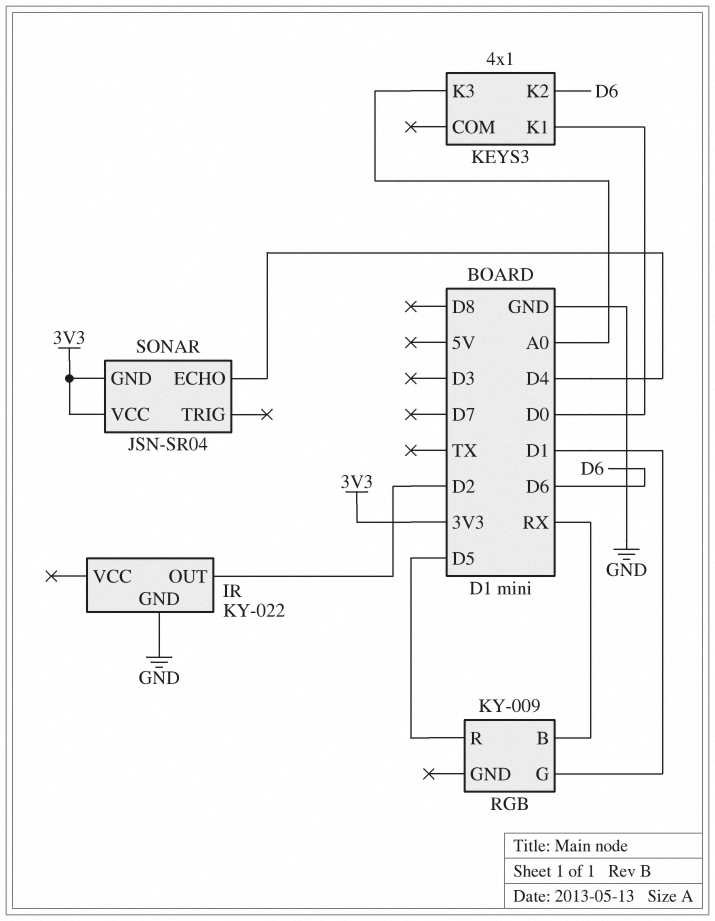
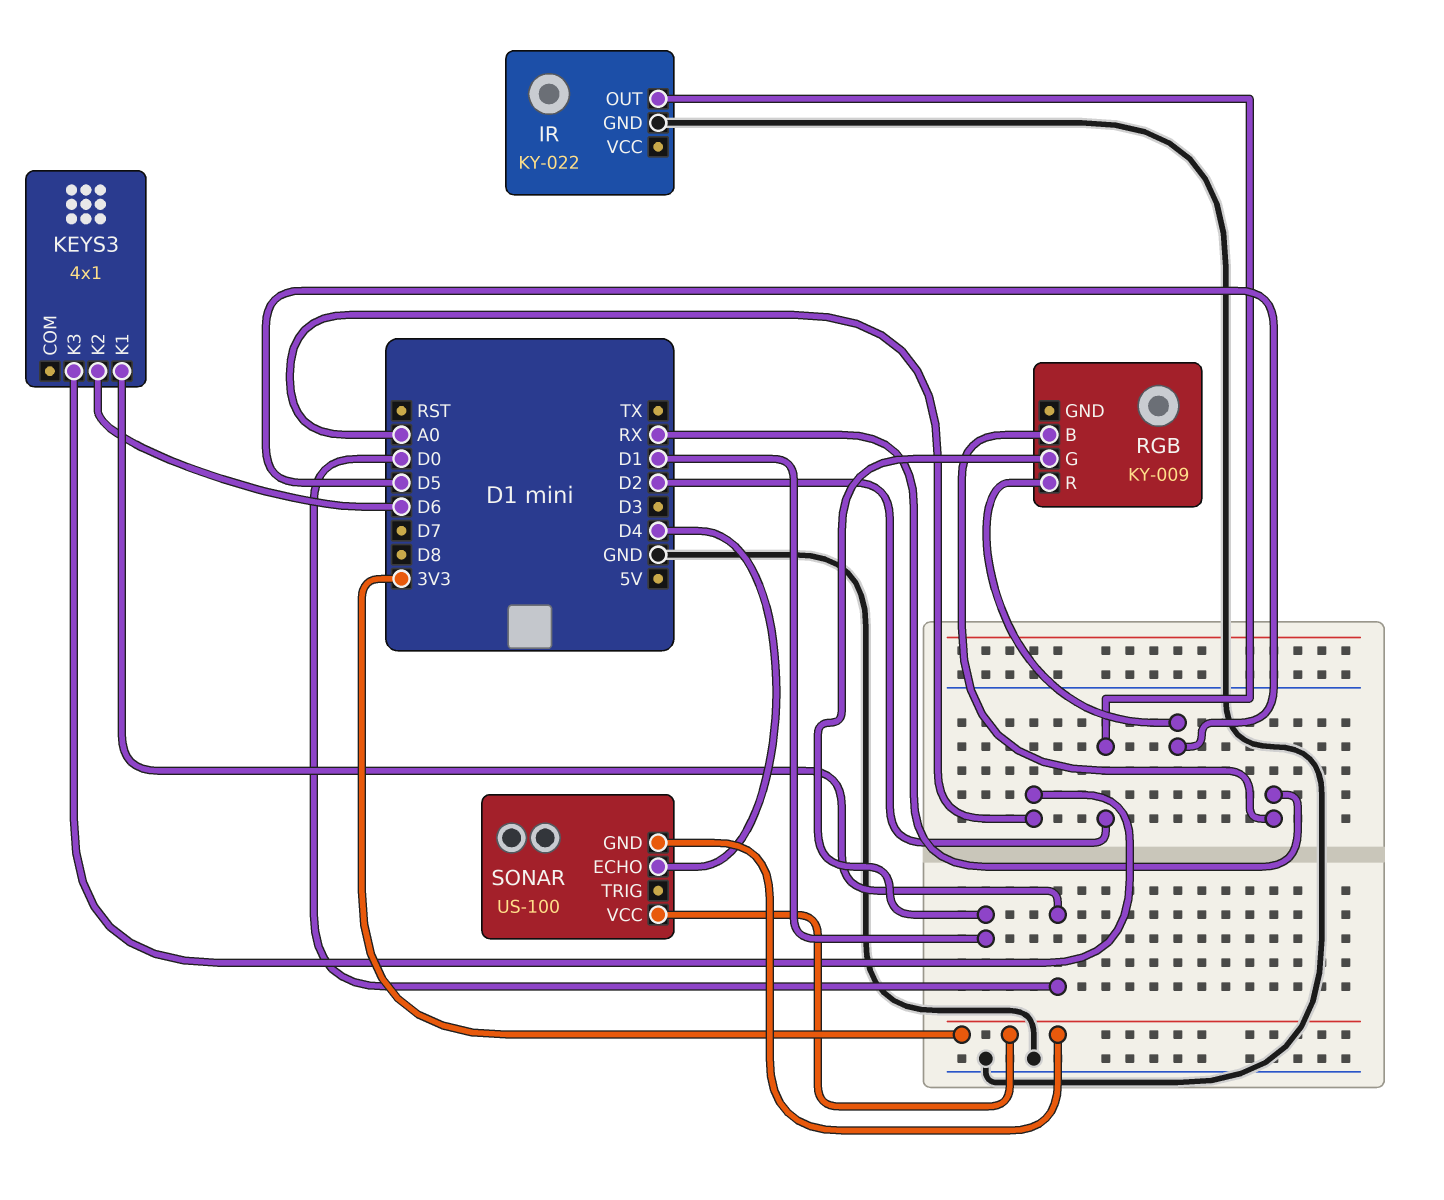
SONAR: JSN-SR04 -> US-100

